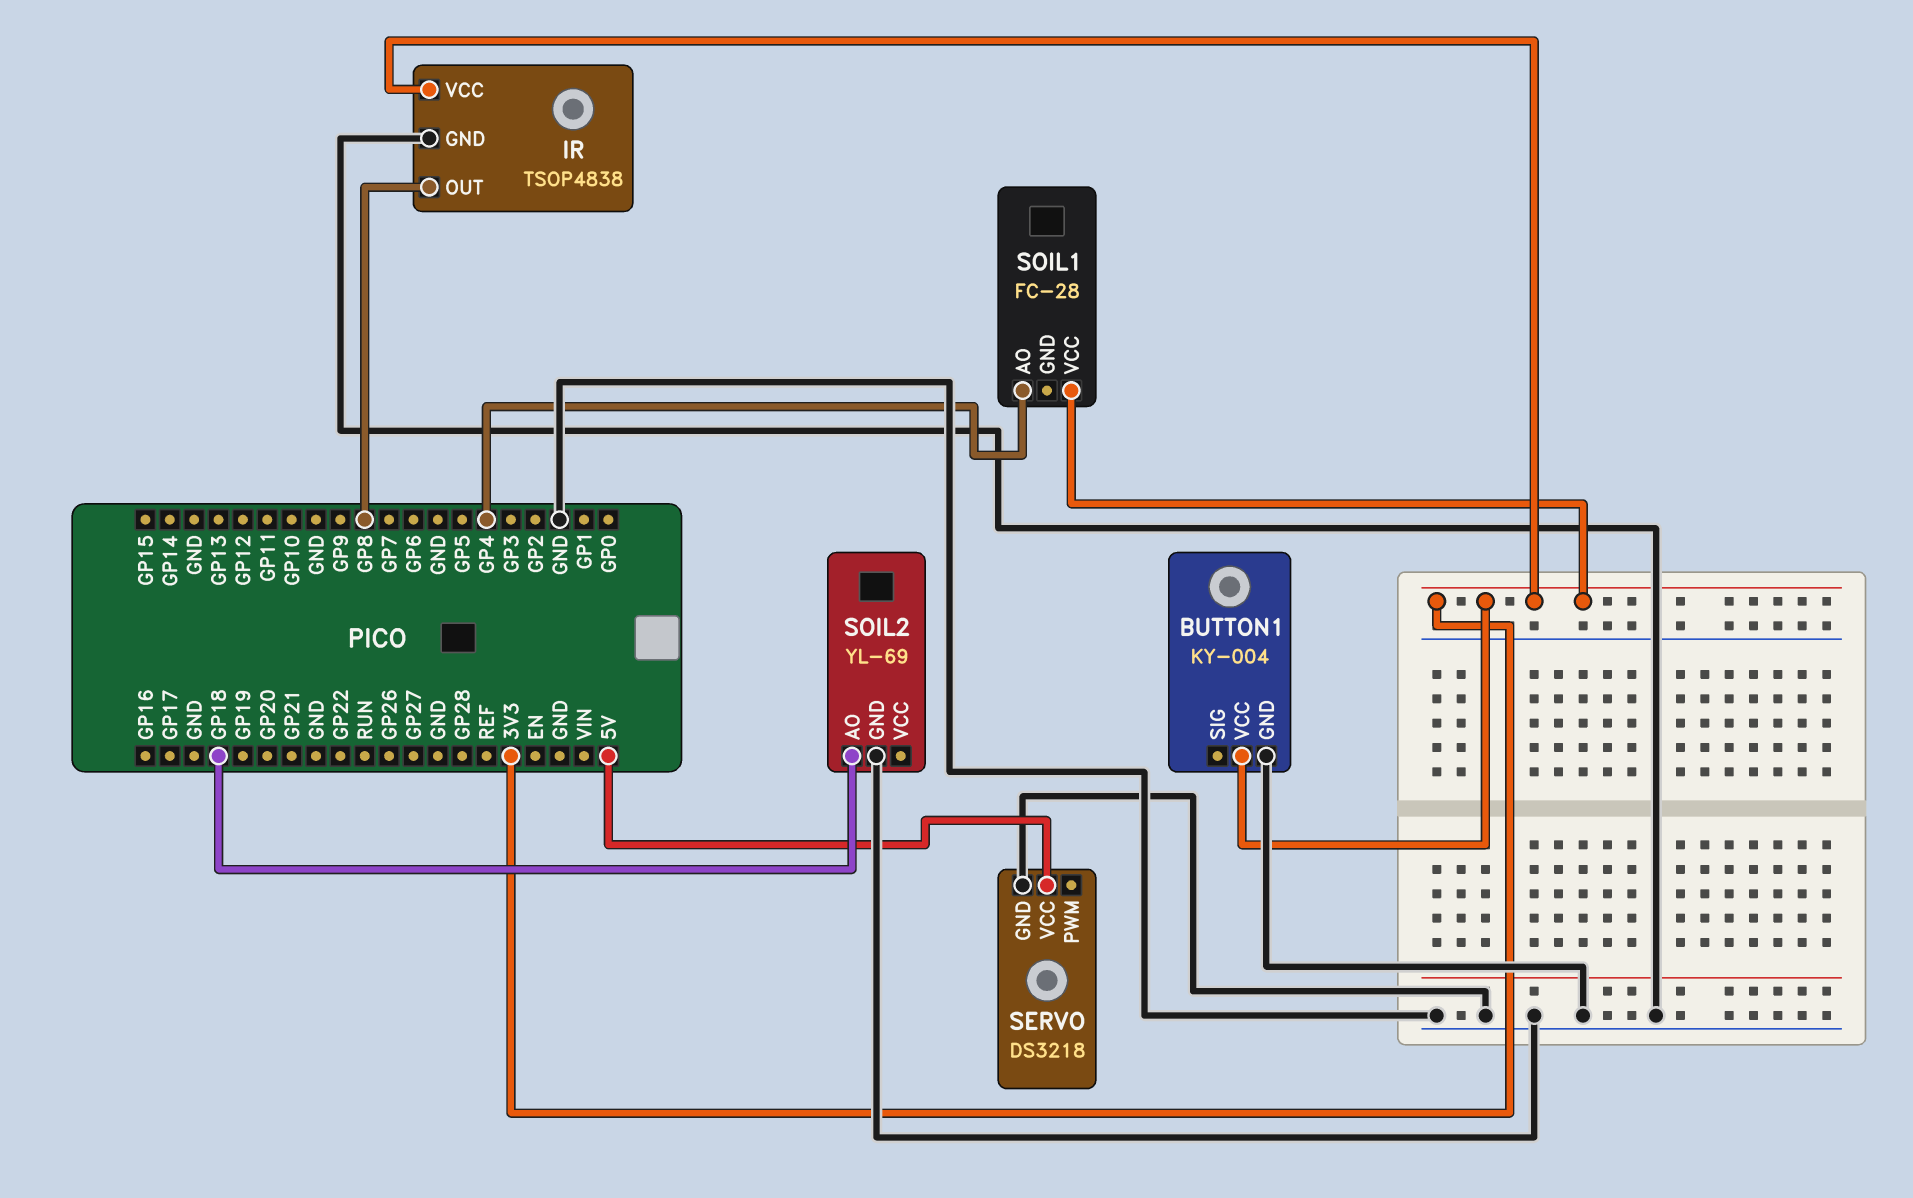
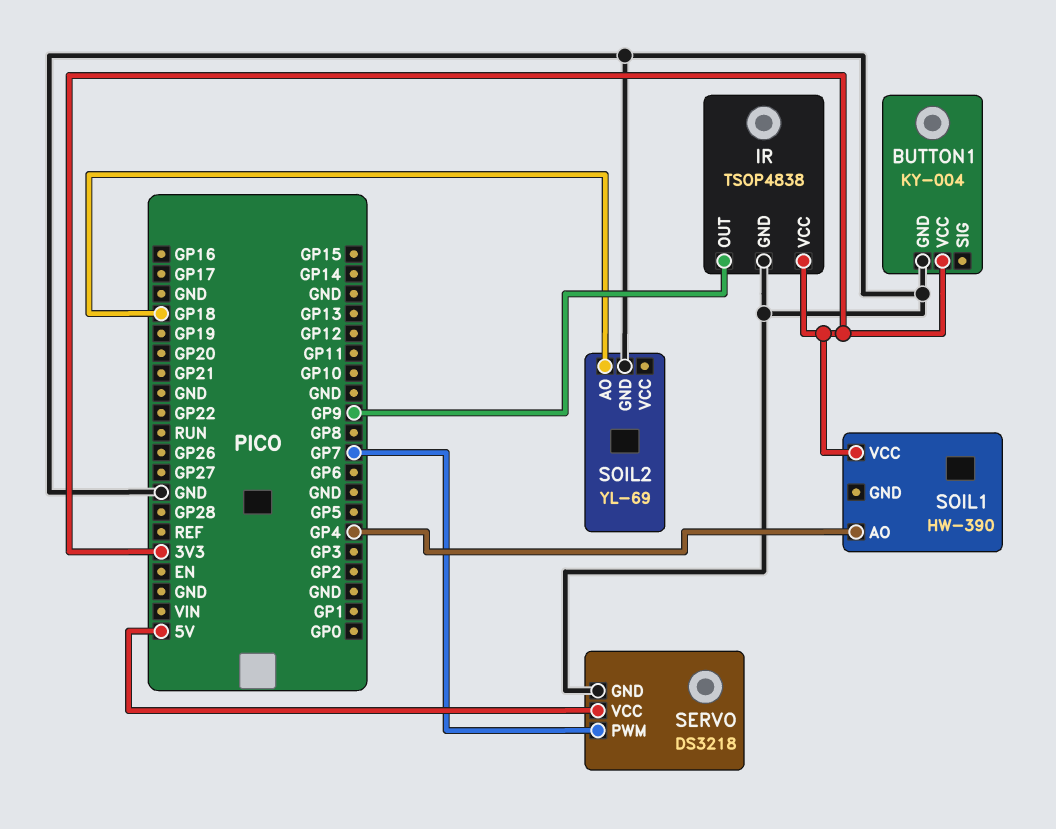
IR pin OUT: GP8 -> GP9
SERVO pin PWM: none -> GP7
SOIL1: FC-28 -> HW-390

